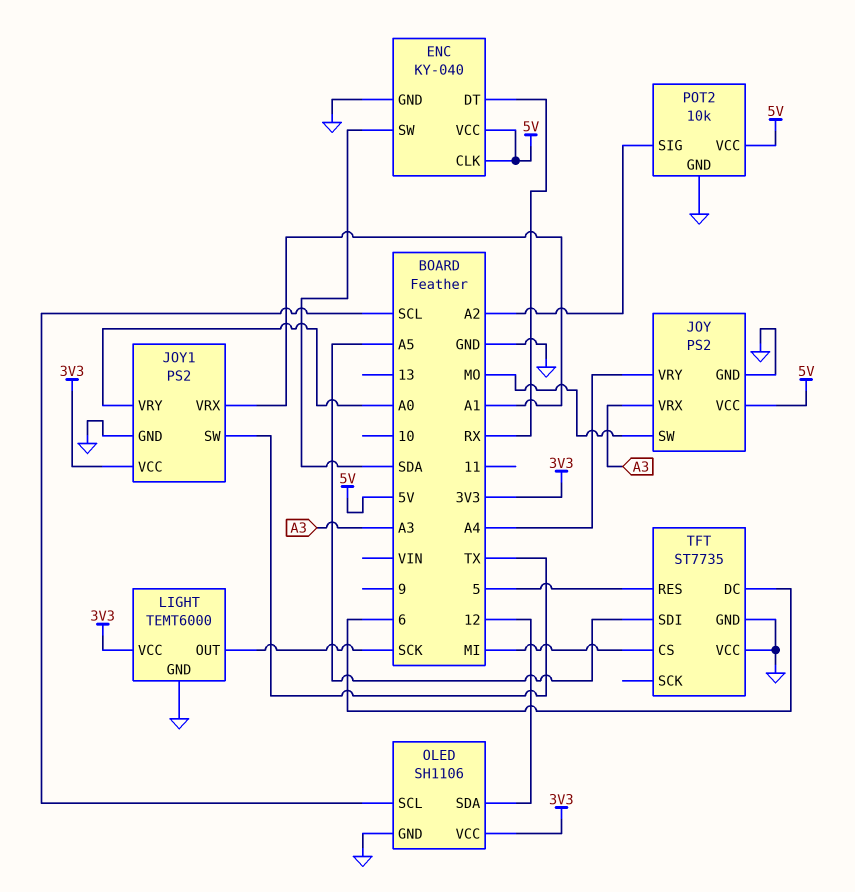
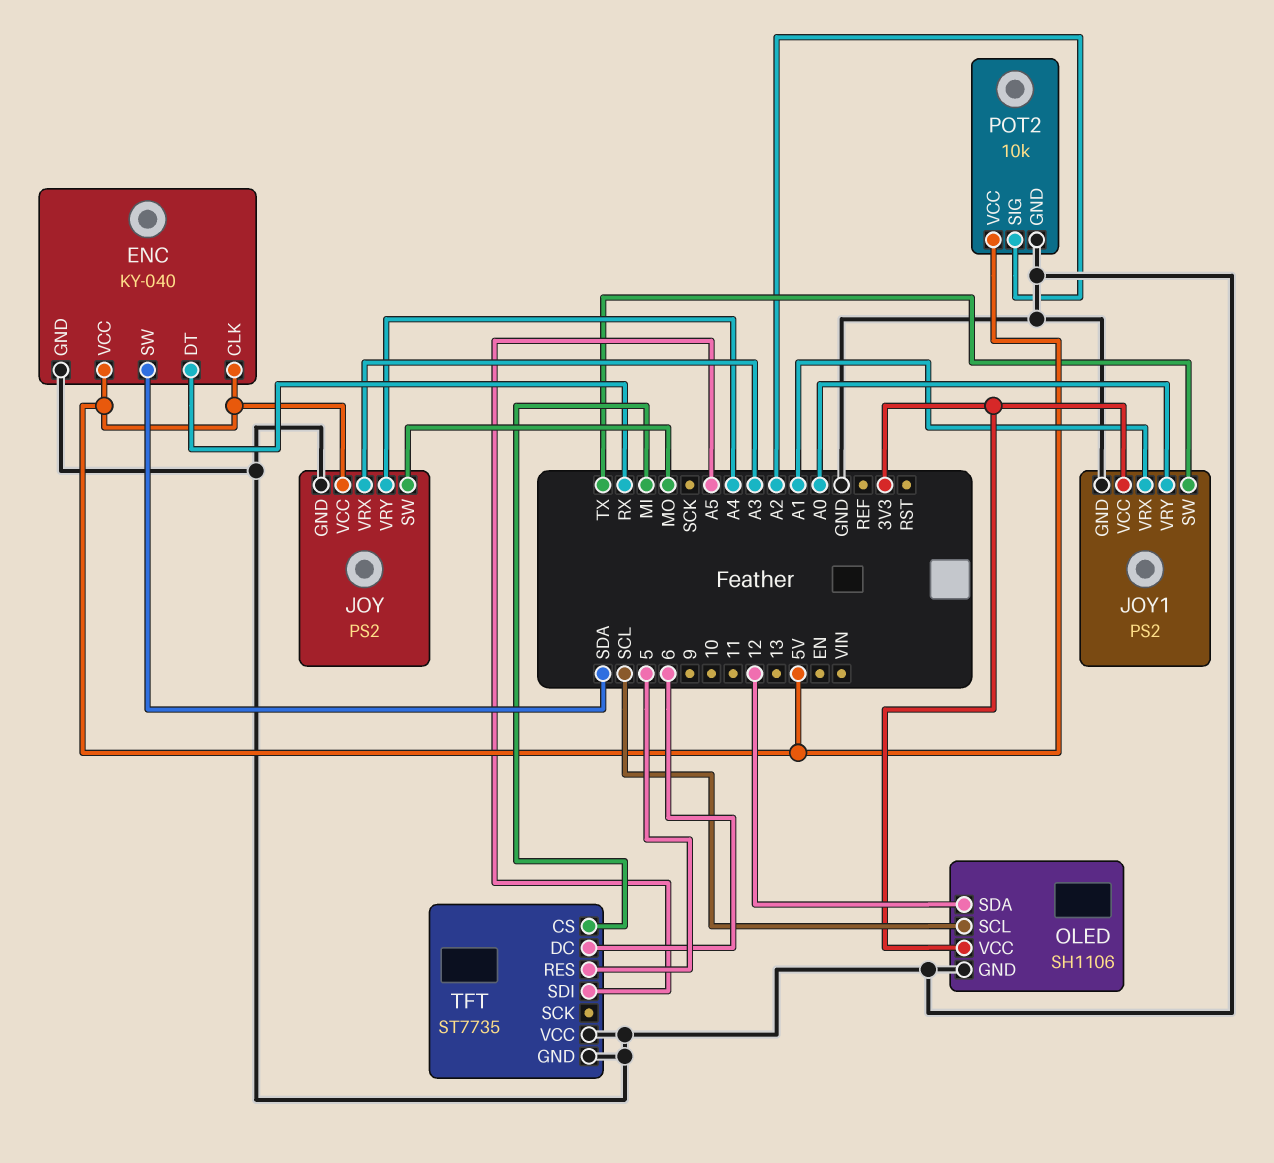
LIGHT: TEMT6000 -> none
LIGHT pin GND: GND -> none
LIGHT pin OUT: SCK -> none
LIGHT pin VCC: 3V3 -> none

